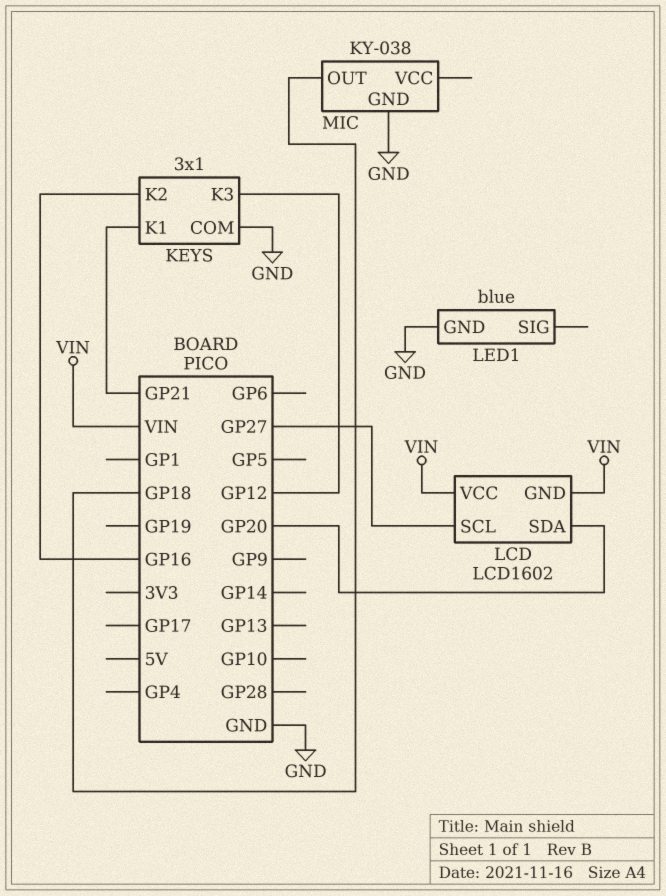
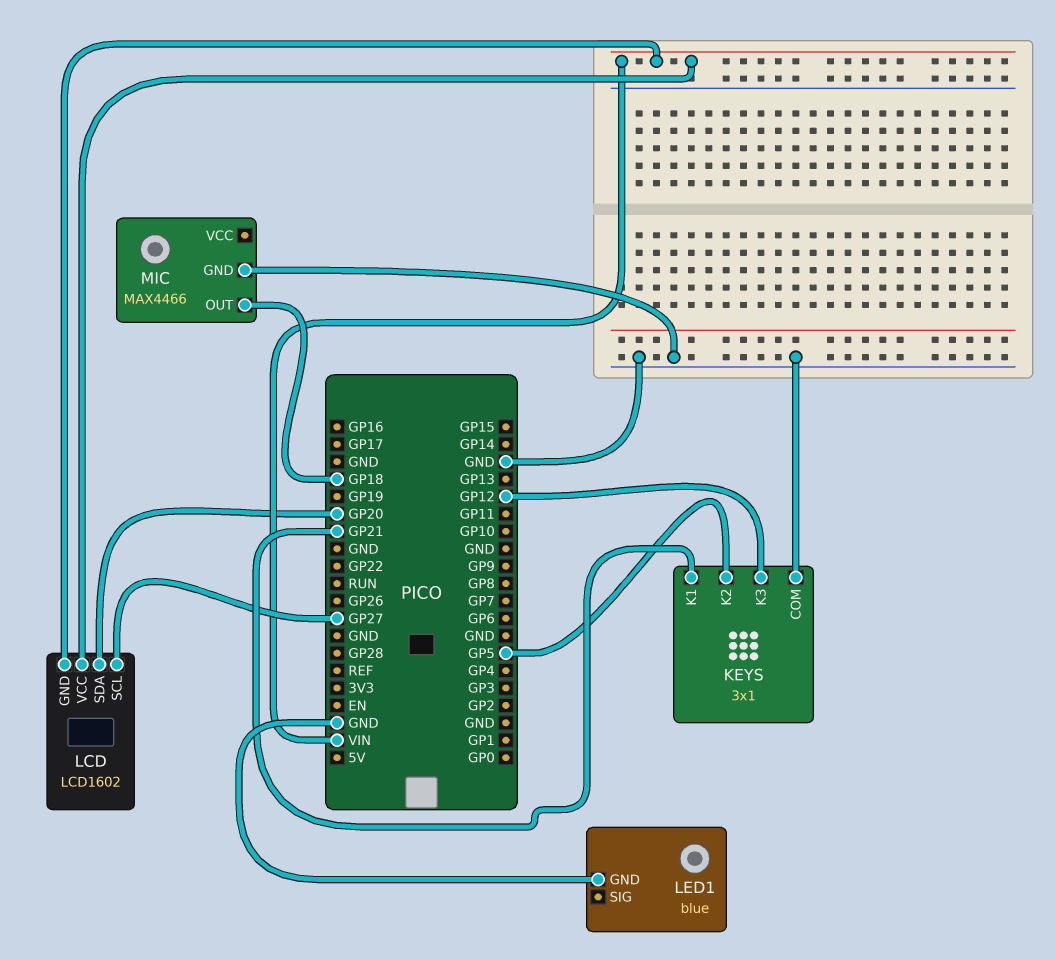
KEYS pin K2: GP16 -> GP5
MIC: KY-038 -> MAX4466

